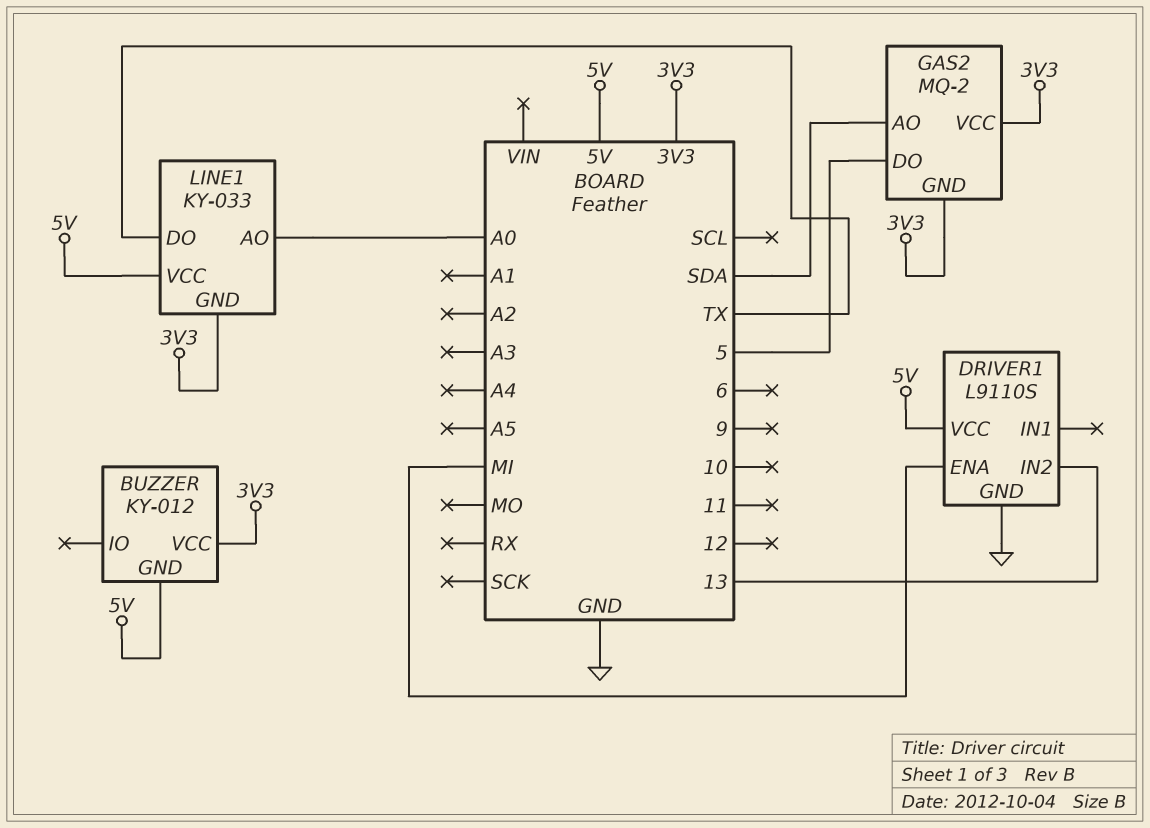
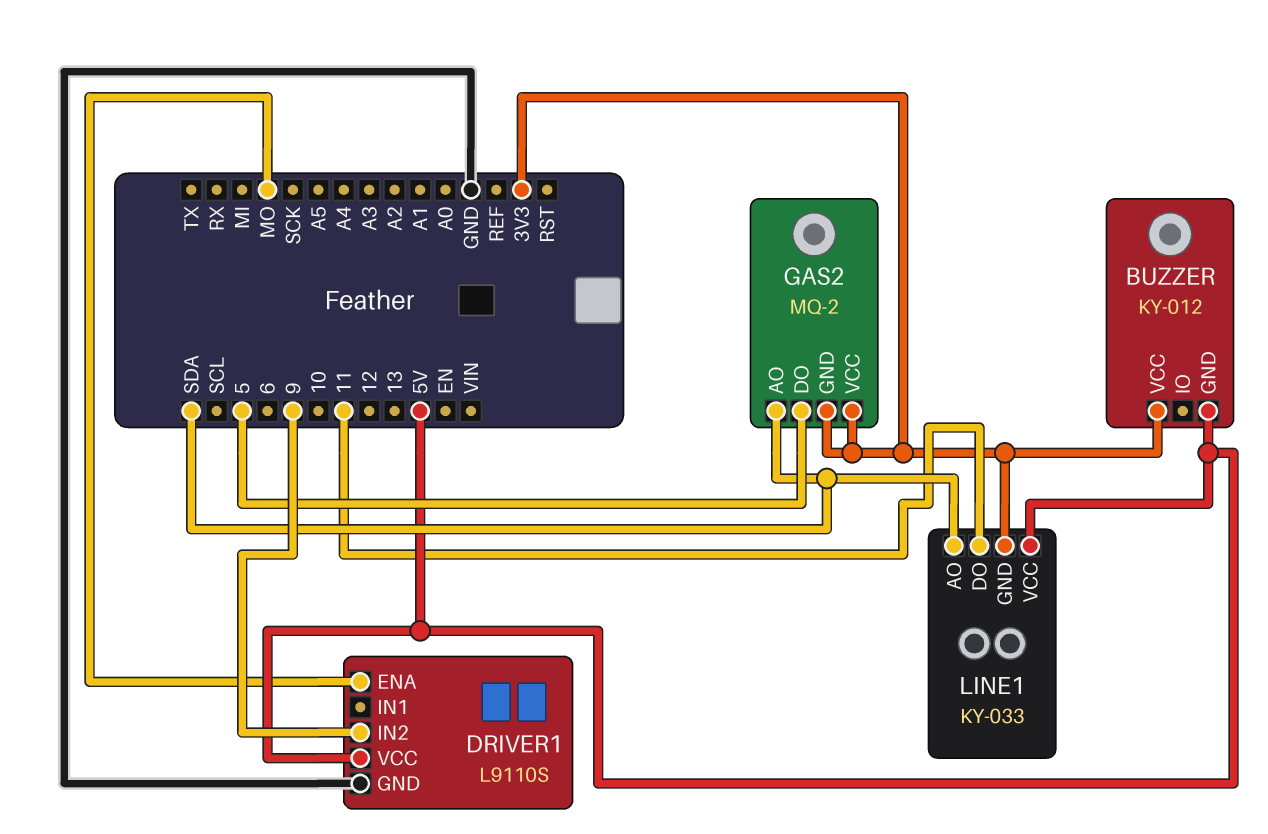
DRIVER1 pin ENA: MI -> MO
DRIVER1 pin IN2: 13 -> 9
LINE1 pin AO: A0 -> SDA
LINE1 pin DO: TX -> 11

